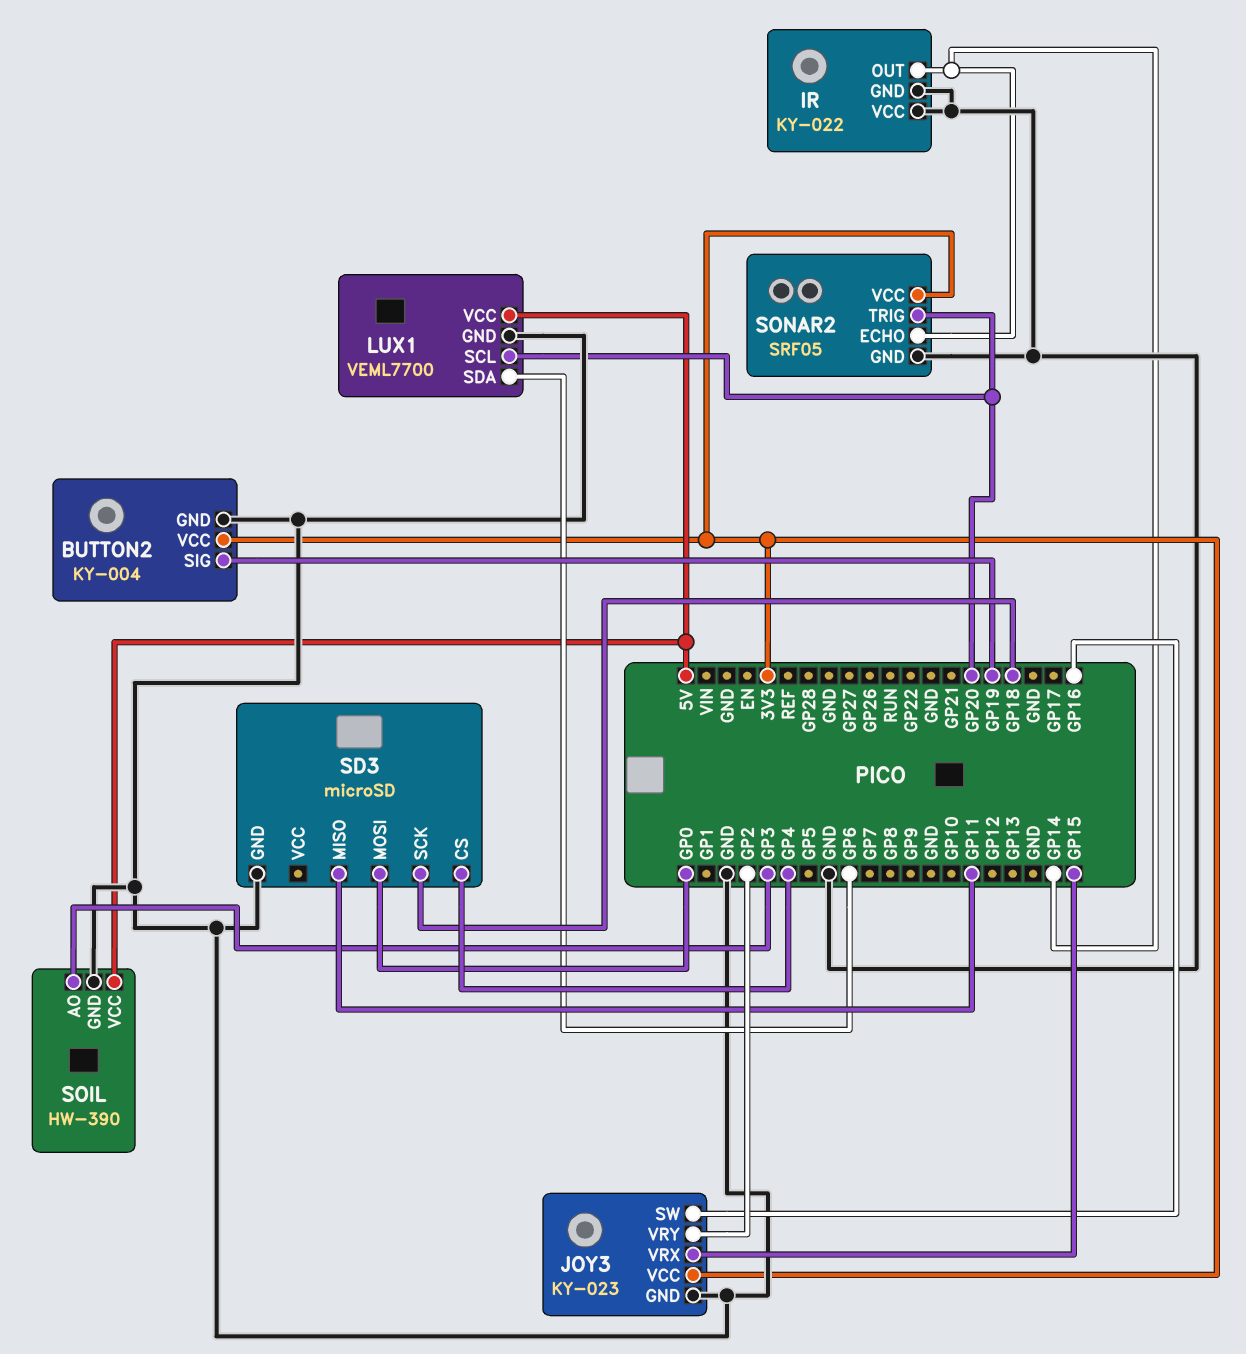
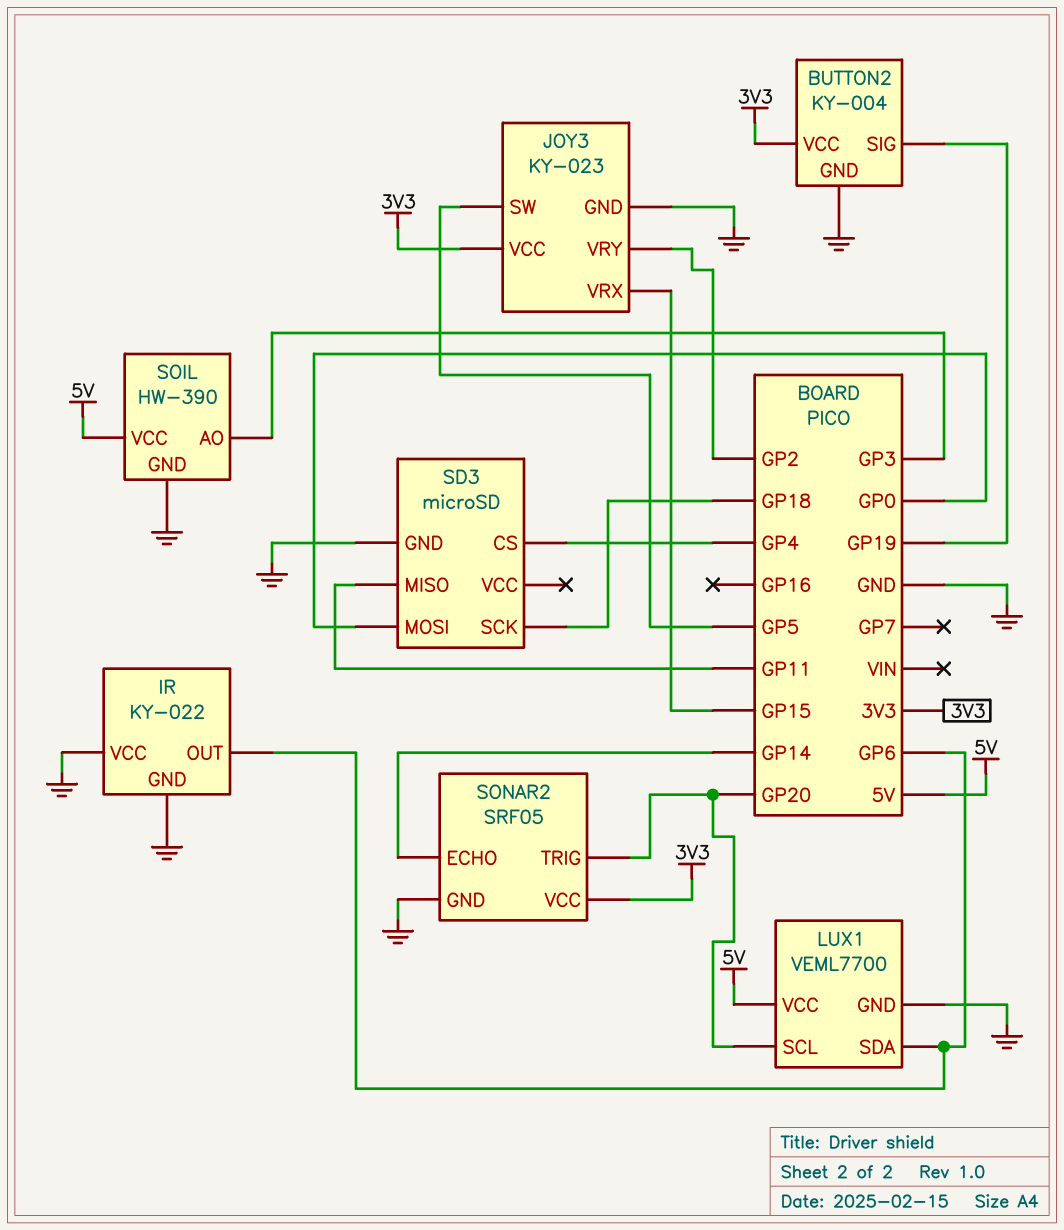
IR pin OUT: GP14 -> GP6
JOY3 pin SW: GP16 -> GP5

